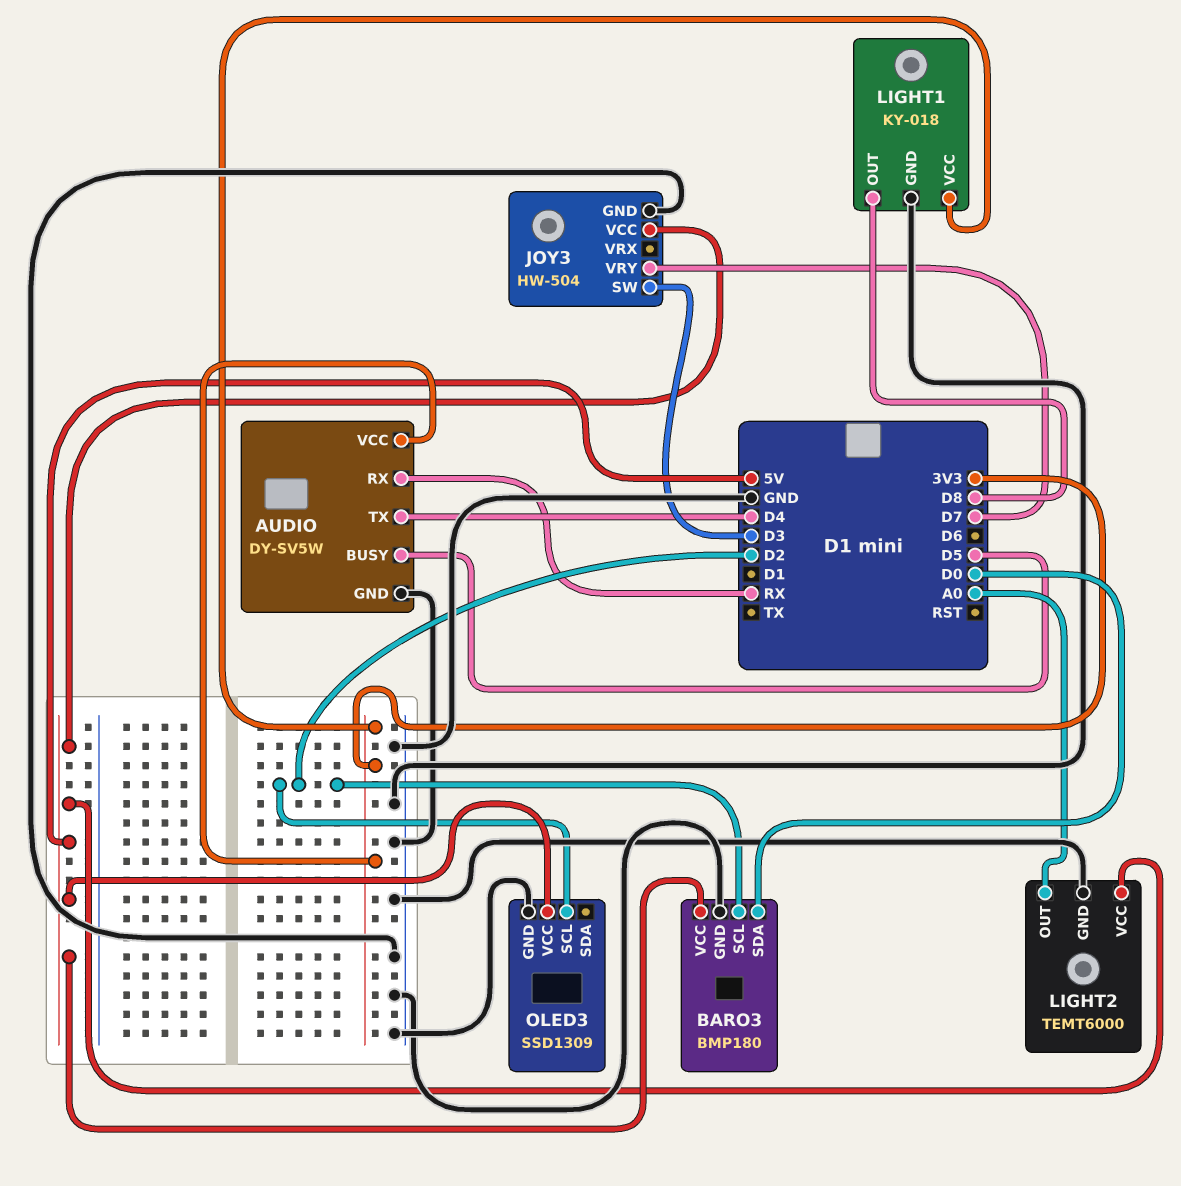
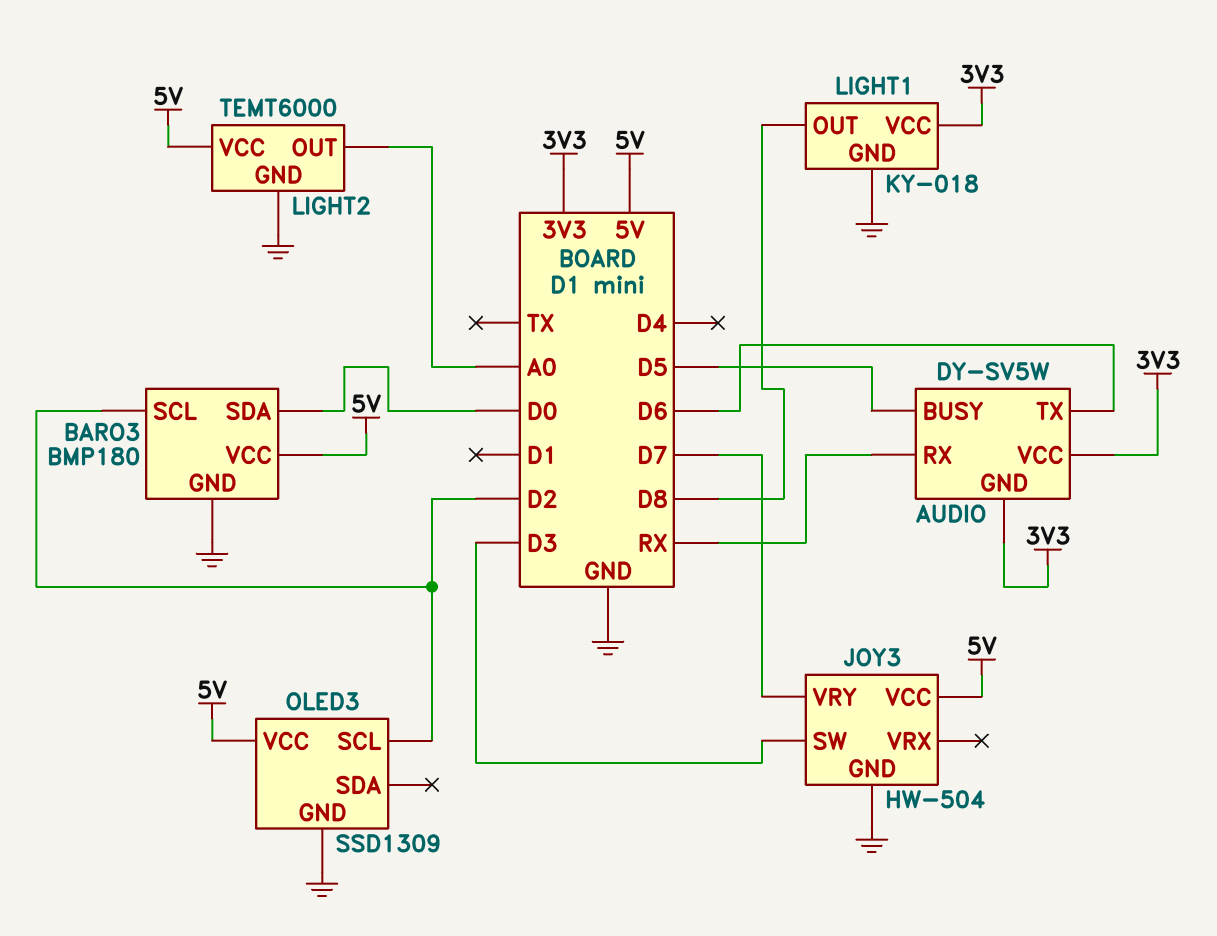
AUDIO pin GND: GND -> 3V3
AUDIO pin TX: D4 -> D6

